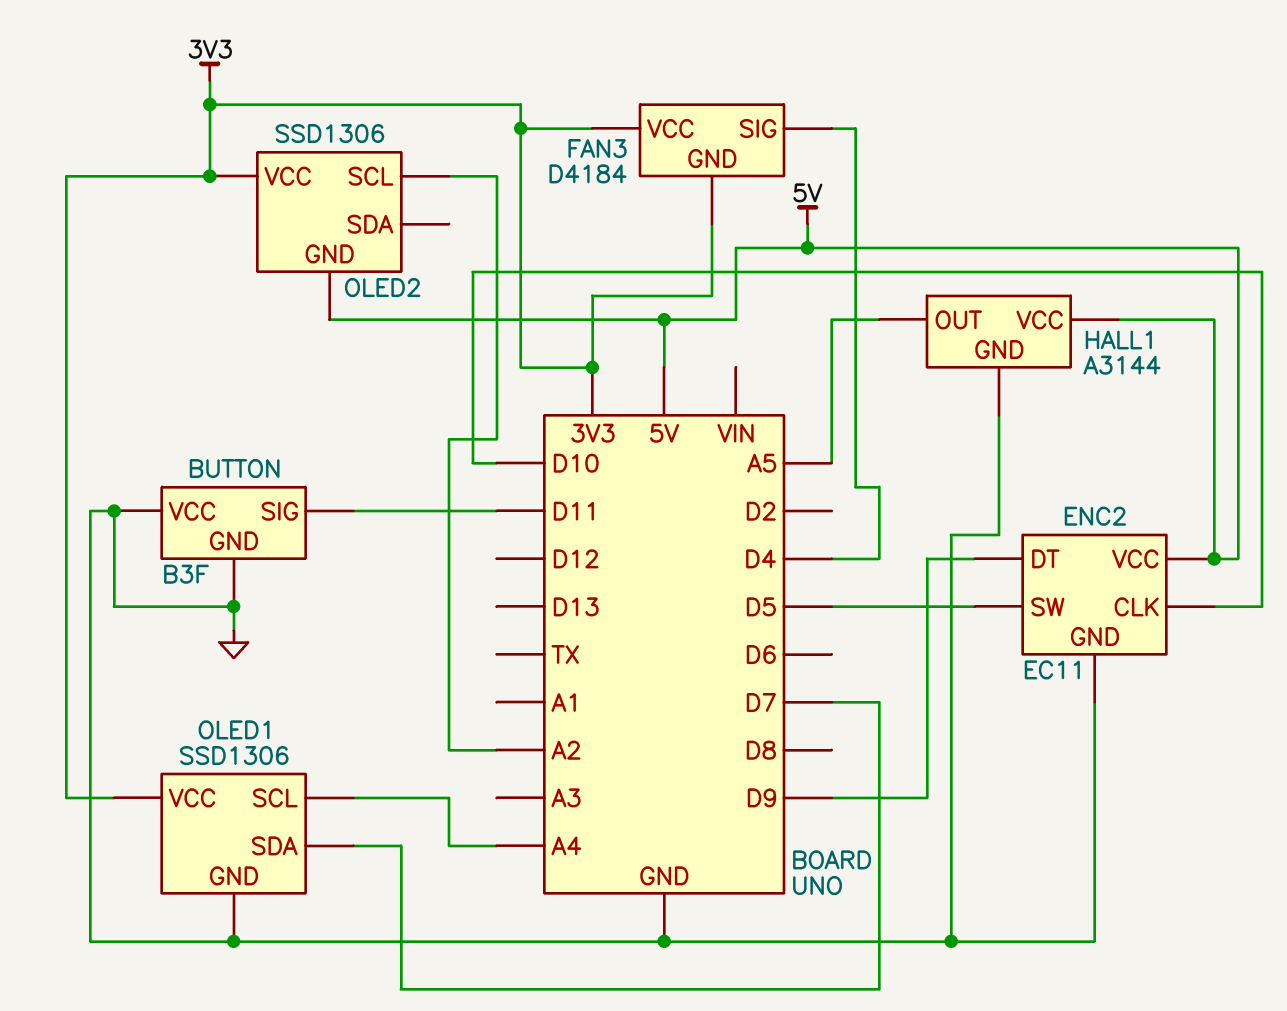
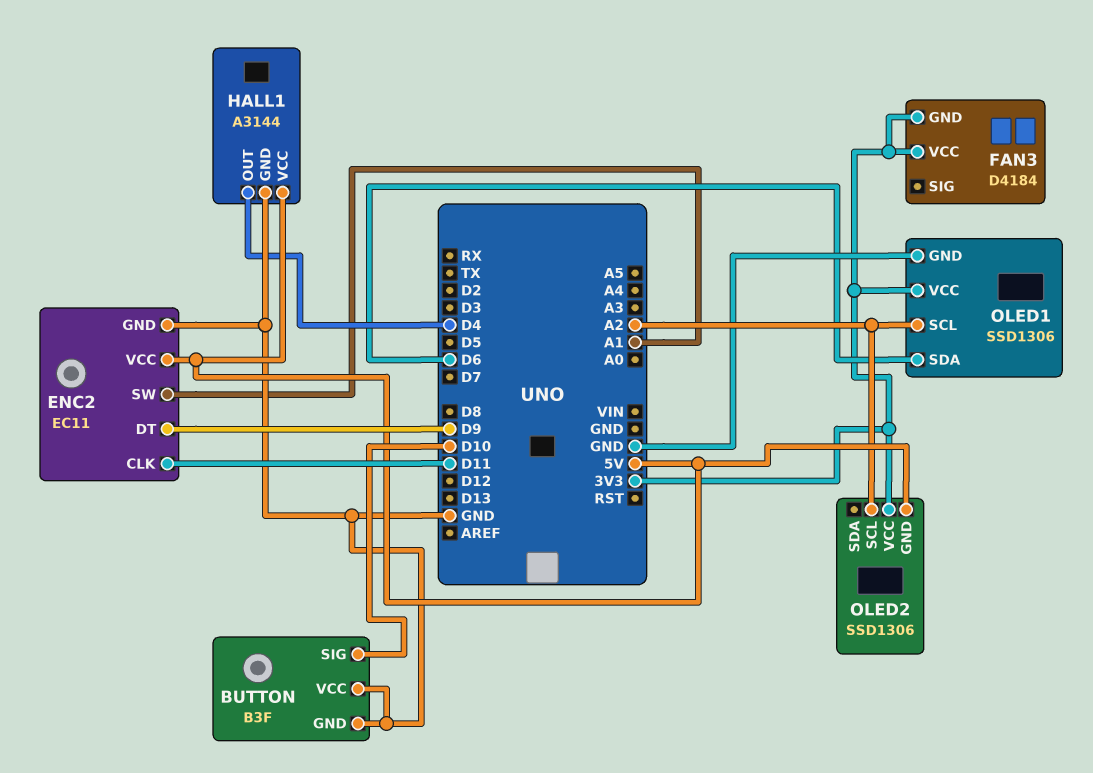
BUTTON pin SIG: D11 -> D10
ENC2 pin CLK: D10 -> D11
ENC2 pin SW: D5 -> A1
FAN3 pin SIG: D4 -> none
HALL1 pin OUT: A5 -> D4
OLED1 pin SCL: A4 -> A2
OLED1 pin SDA: D7 -> D6

